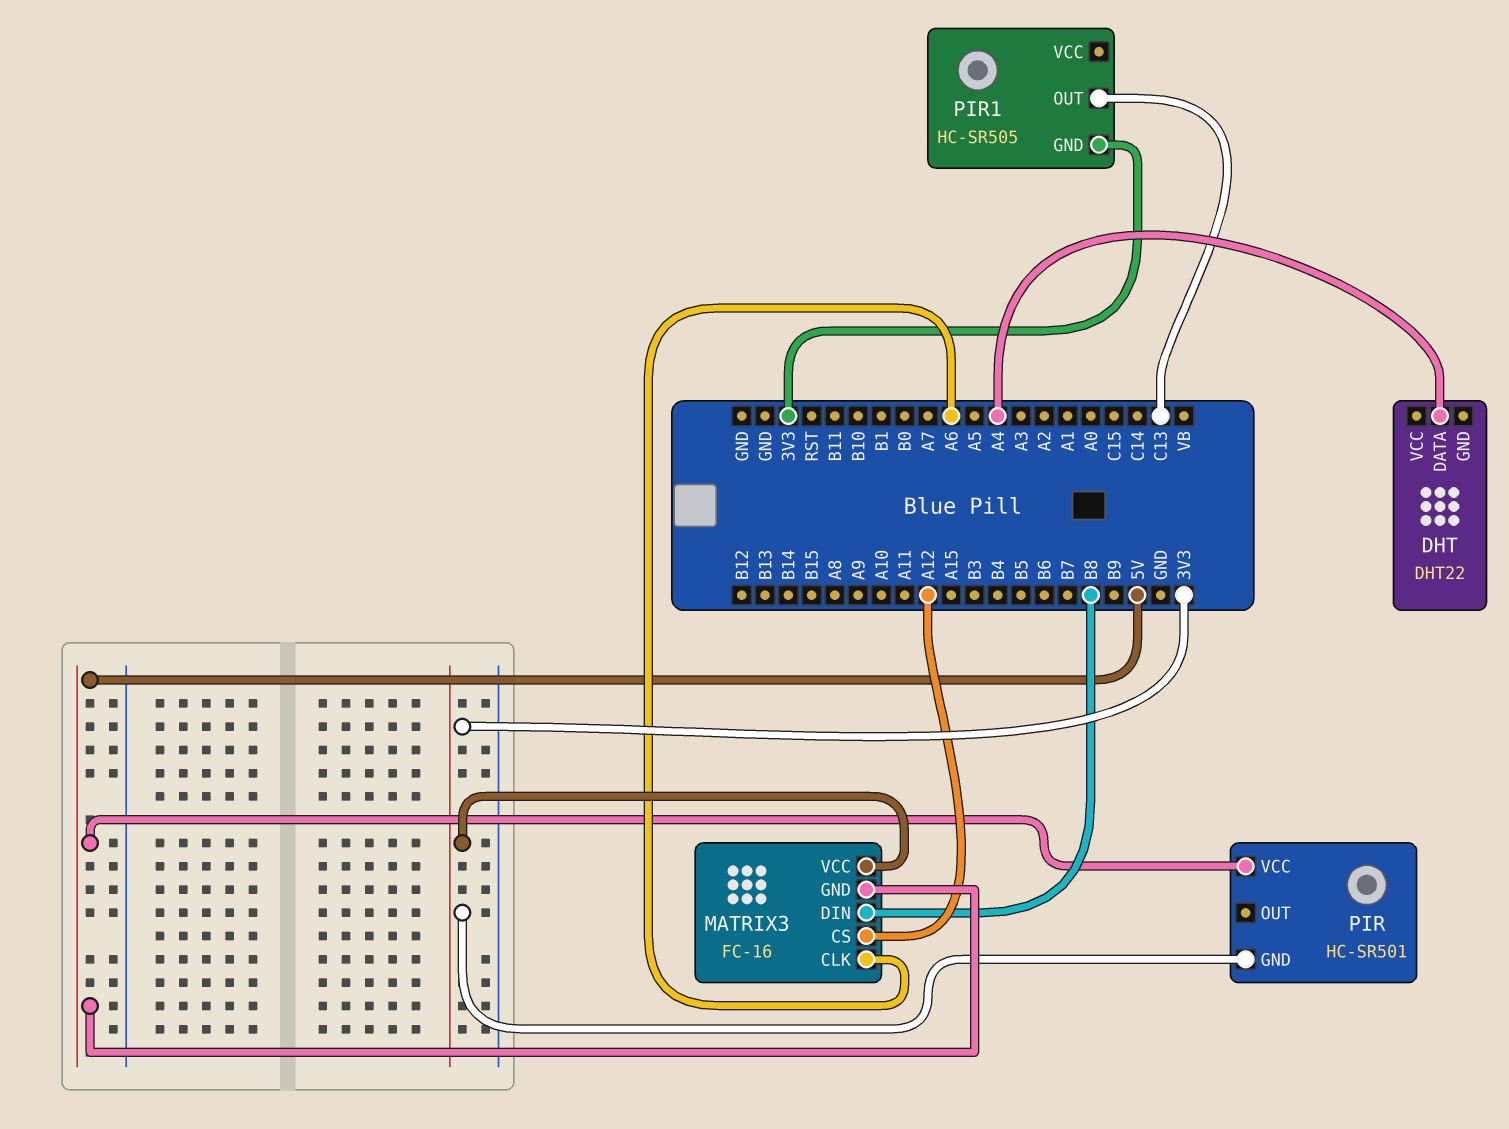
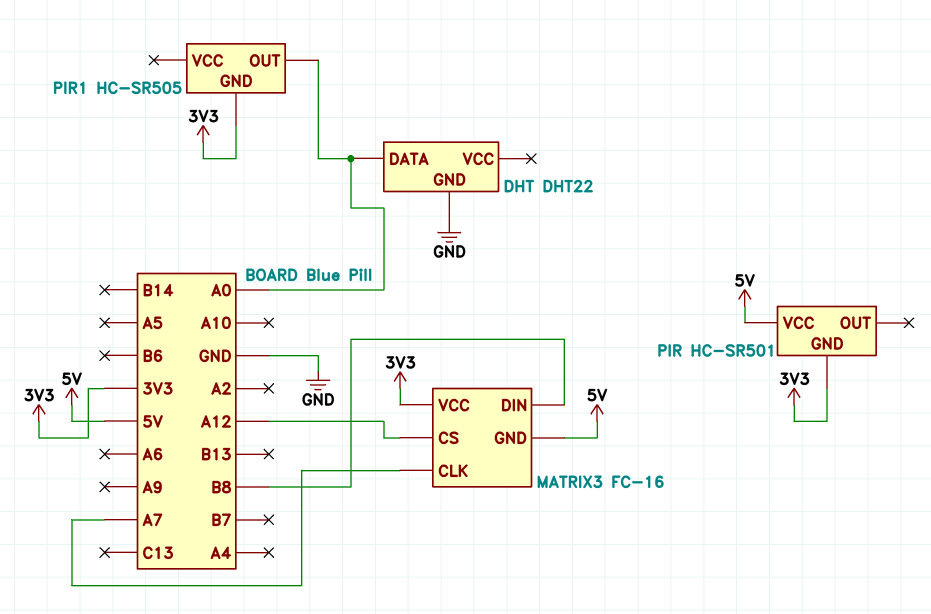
DHT pin DATA: A4 -> A0
DHT pin GND: none -> GND
MATRIX3 pin CLK: A6 -> A7
PIR1 pin OUT: C13 -> A0

